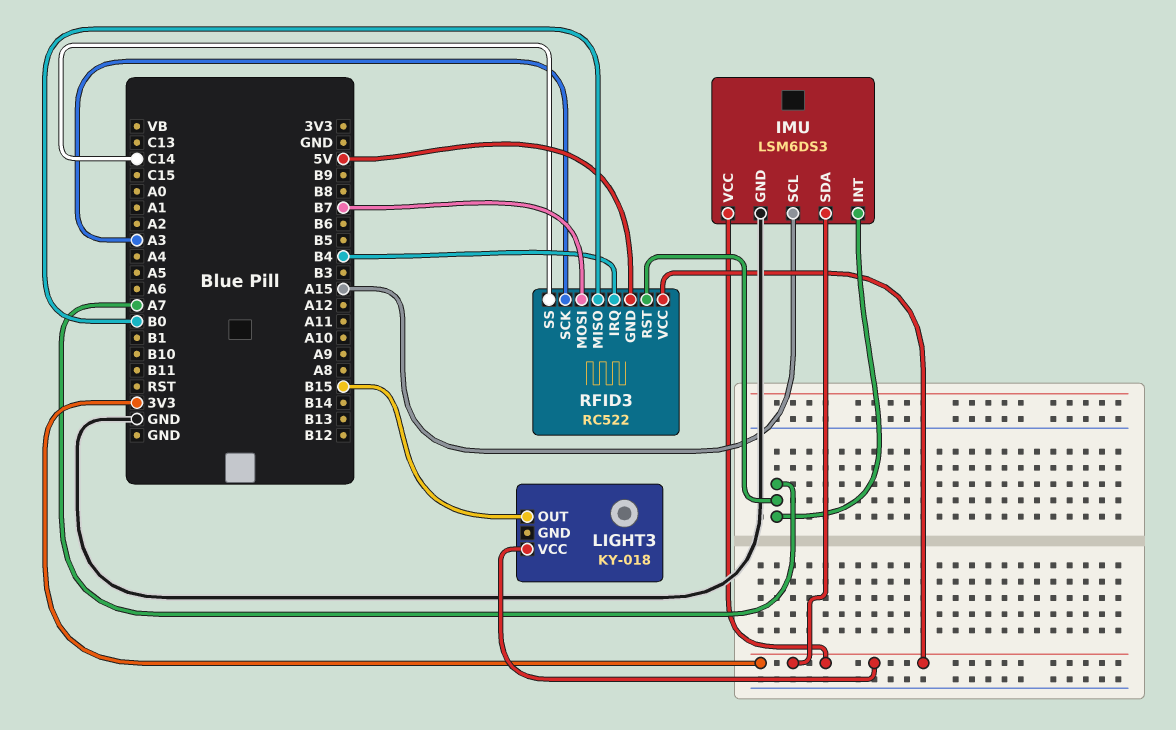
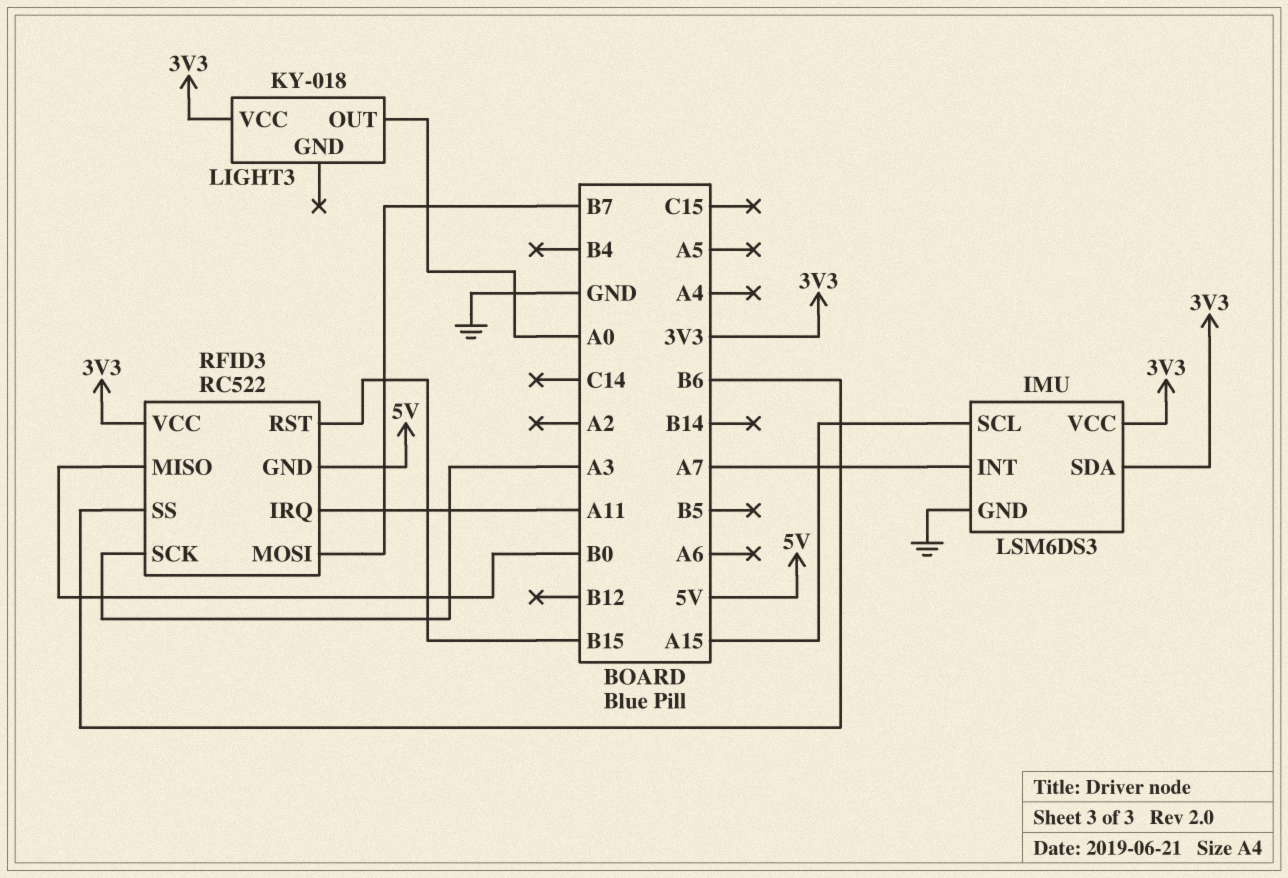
LIGHT3 pin OUT: B15 -> A0
RFID3 pin IRQ: B4 -> A11
RFID3 pin RST: A7 -> B15
RFID3 pin SS: C14 -> B6

